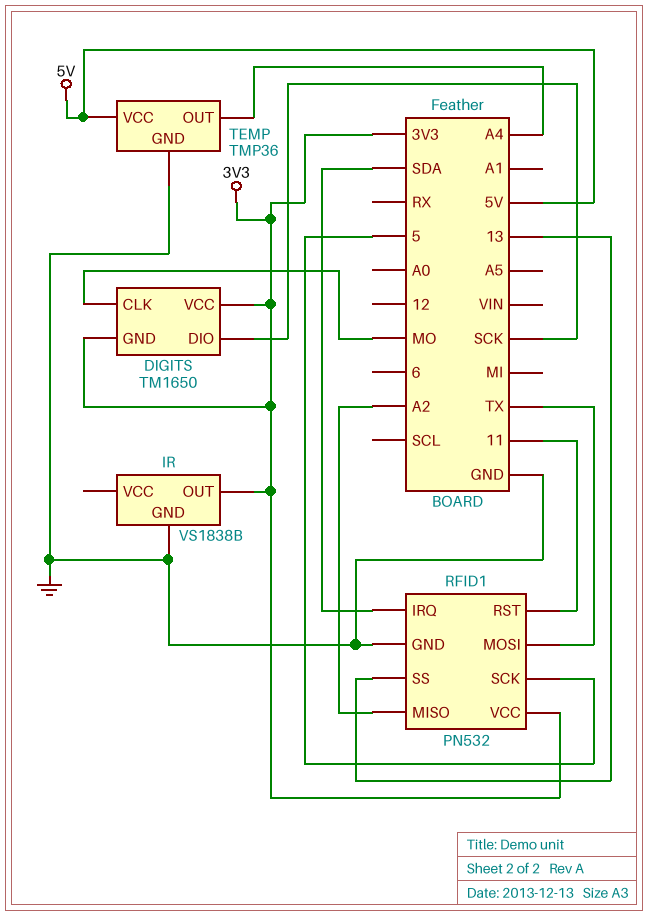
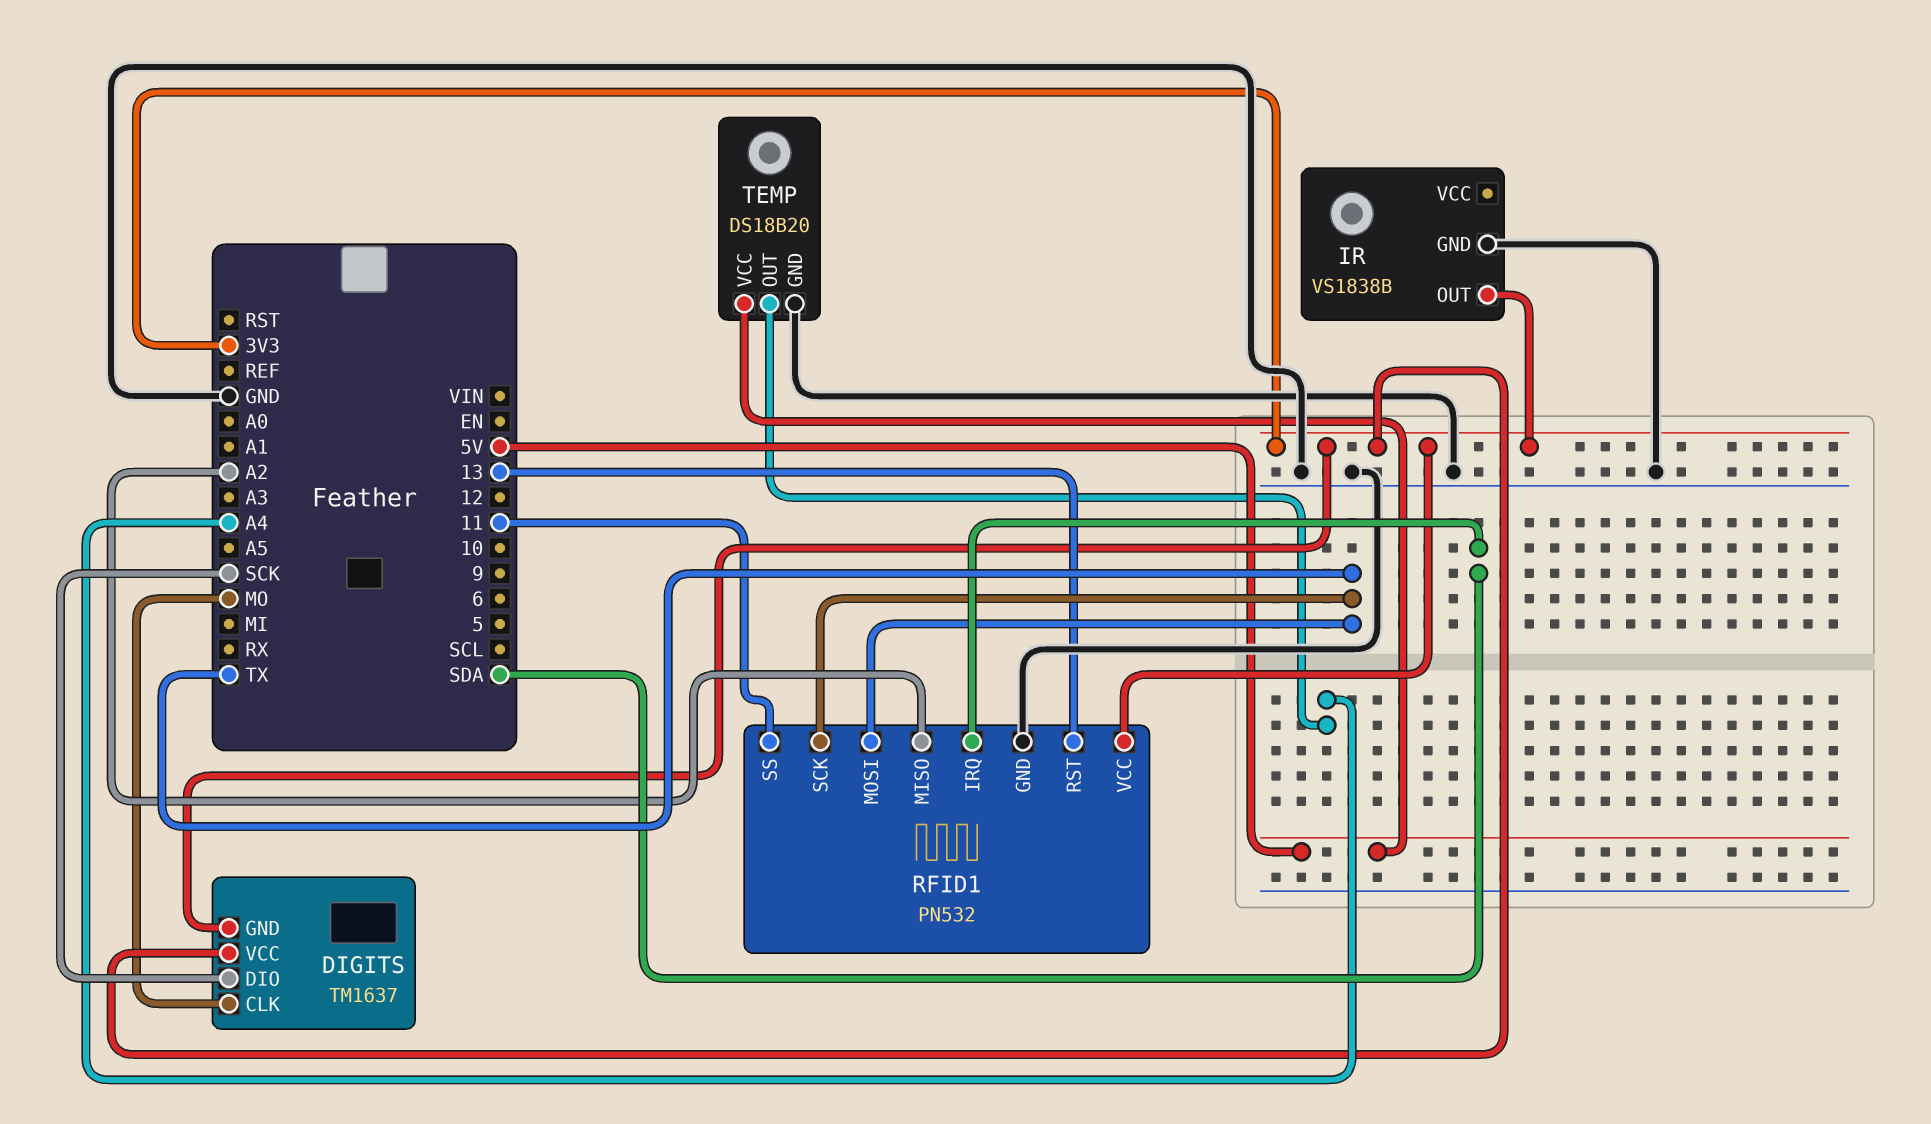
DIGITS: TM1650 -> TM1637
RFID1 pin RST: 11 -> 13
RFID1 pin SCK: 5 -> TX
RFID1 pin SS: 13 -> 11
TEMP: TMP36 -> DS18B20

